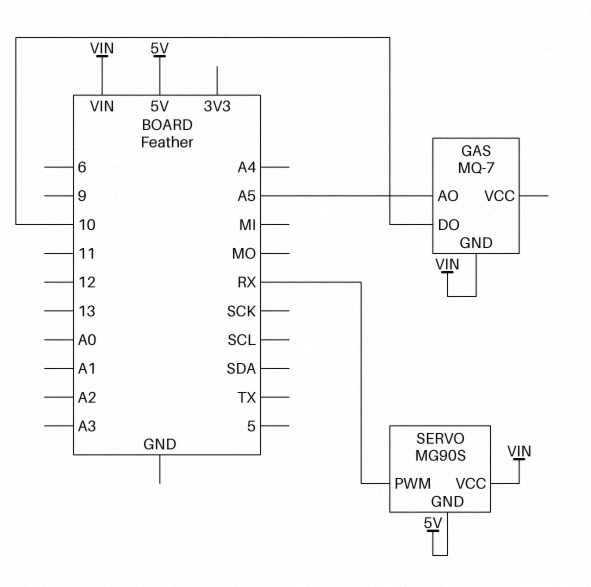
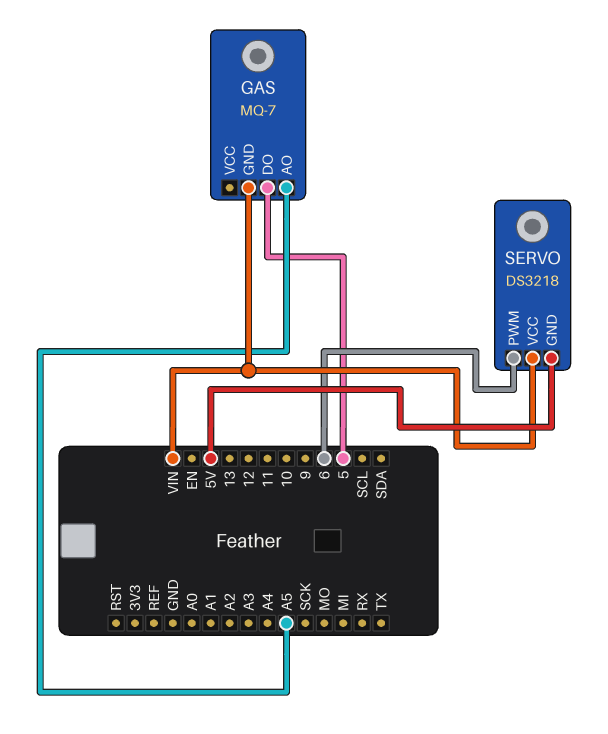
GAS pin DO: 10 -> 5
SERVO: MG90S -> DS3218
SERVO pin PWM: RX -> 6

